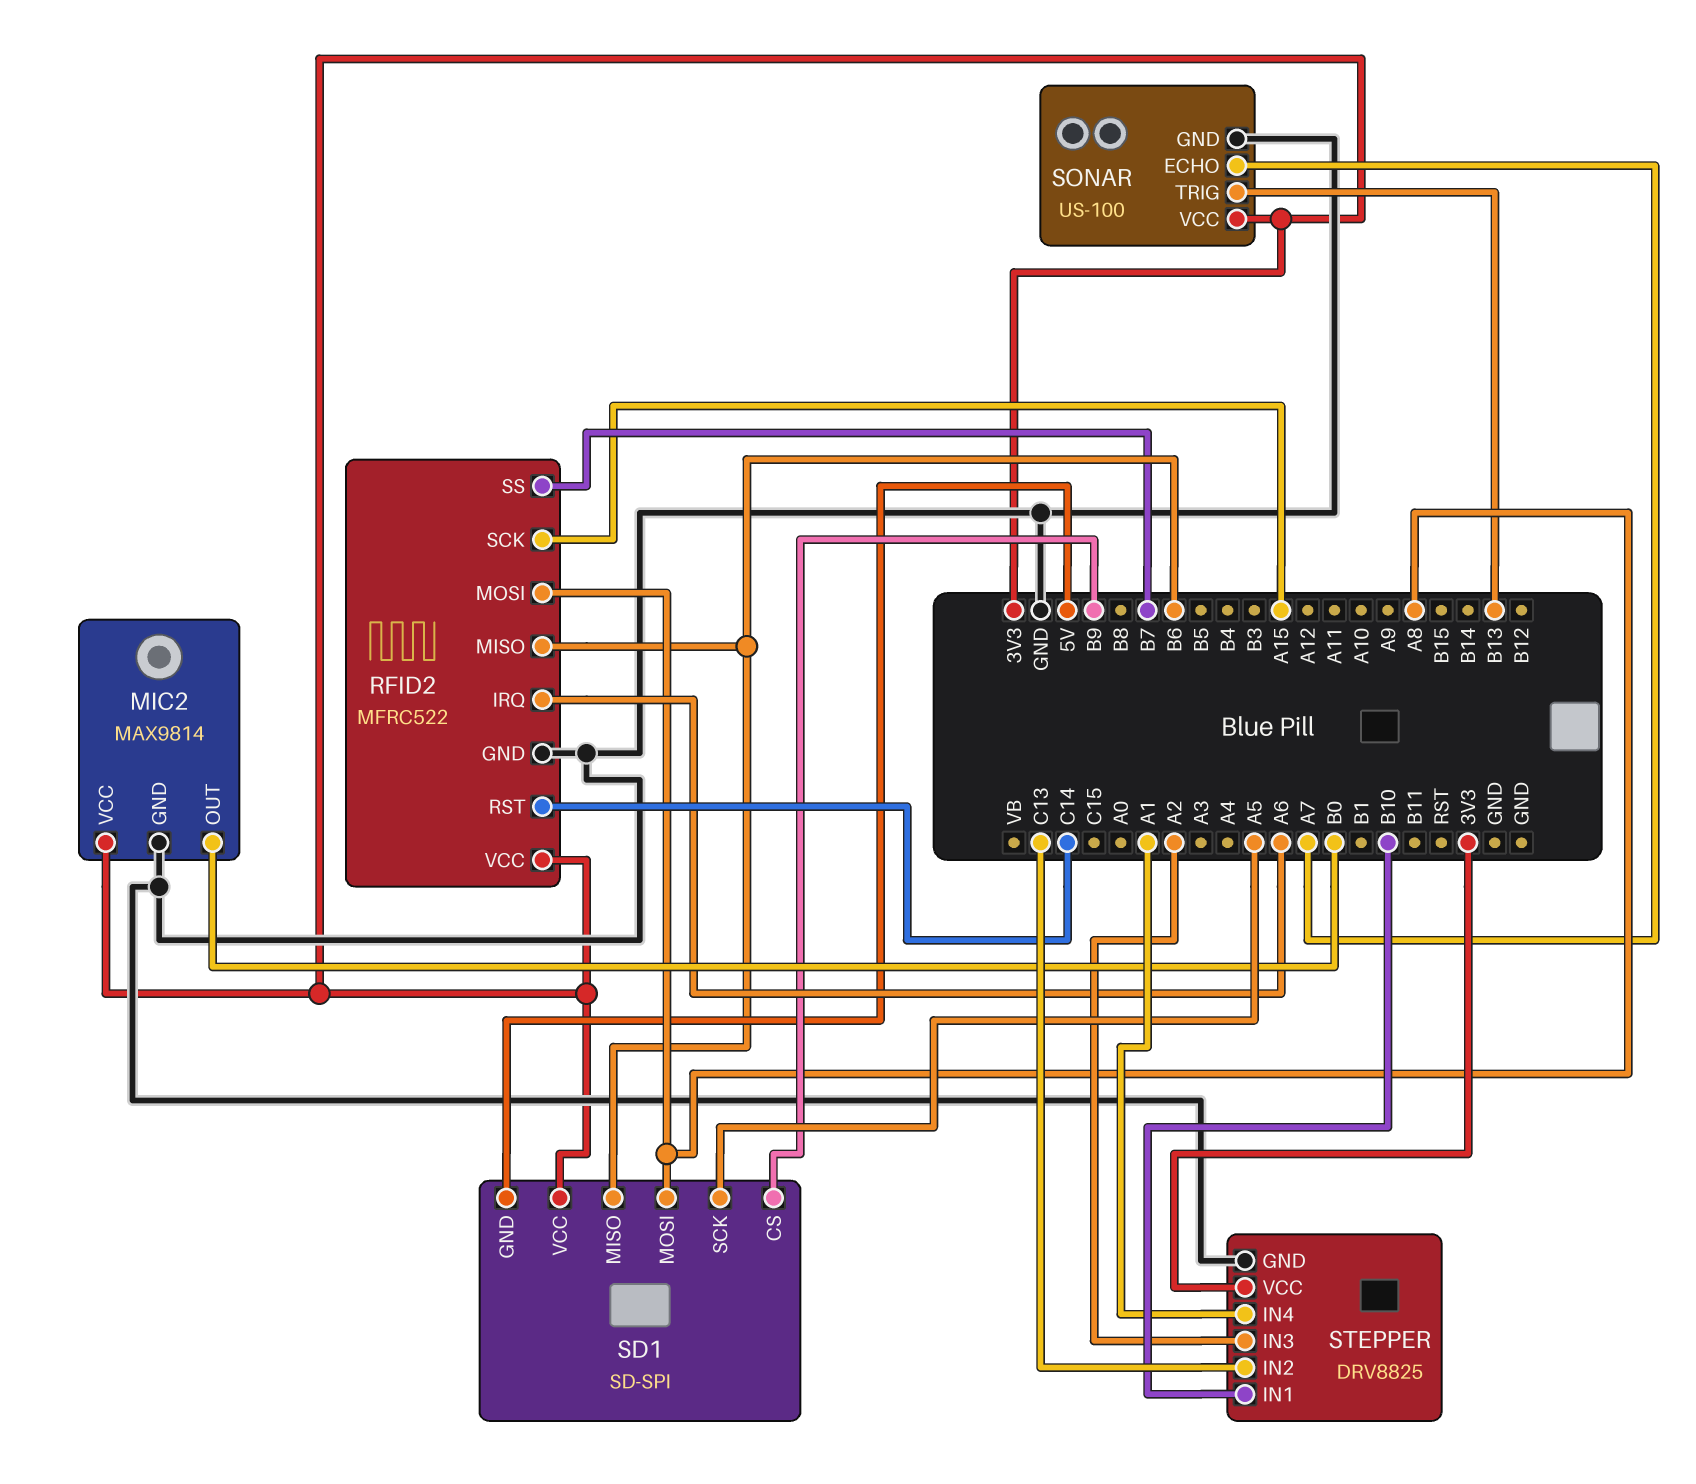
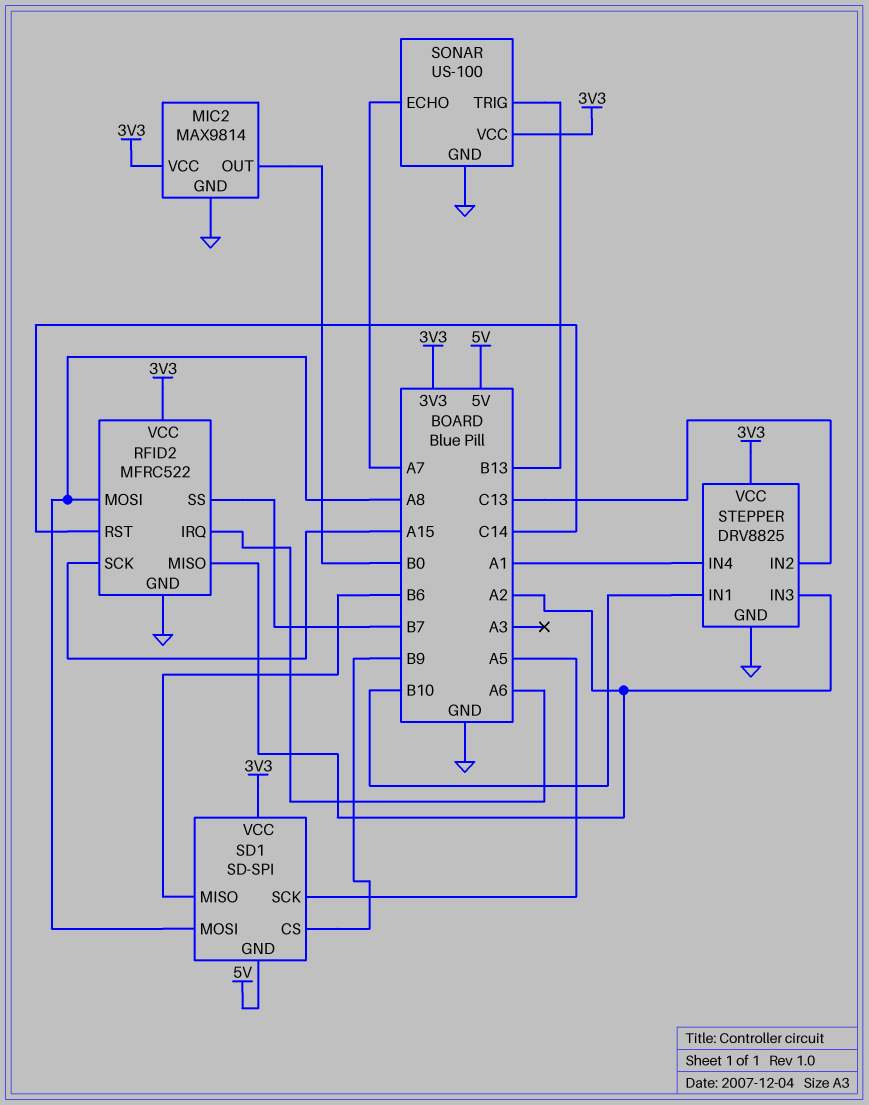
RFID2 pin MISO: B6 -> A2

